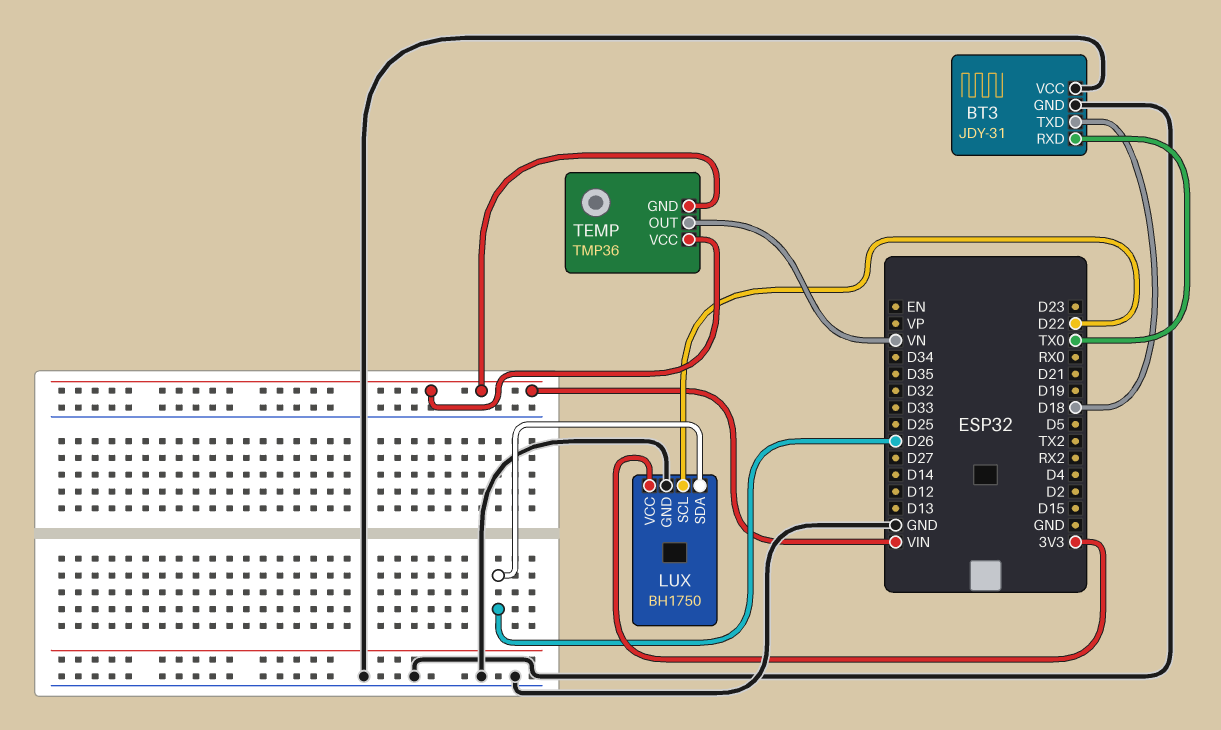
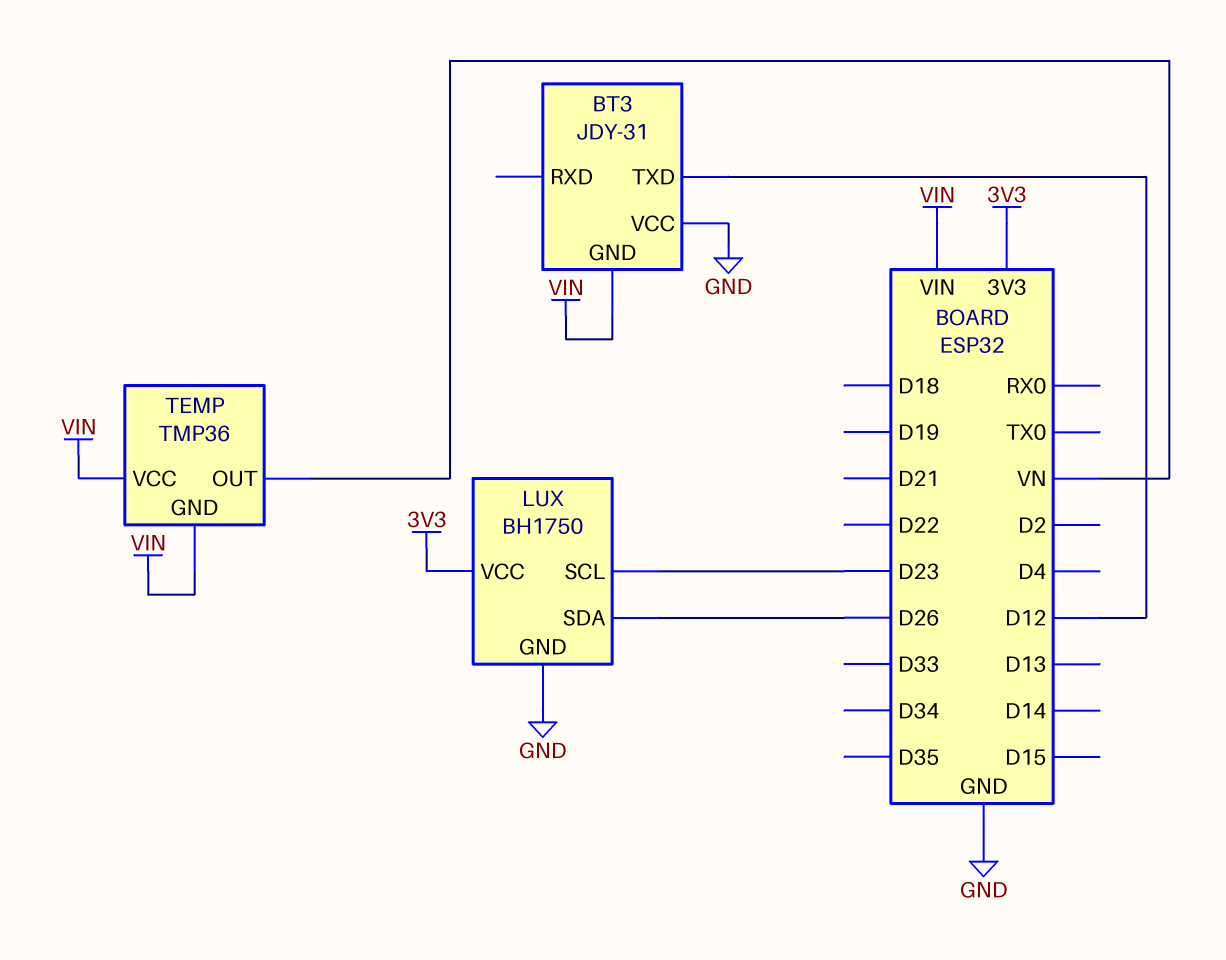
BT3 pin GND: GND -> VIN
BT3 pin RXD: TX0 -> none
BT3 pin TXD: D18 -> D12
LUX pin SCL: D22 -> D23

